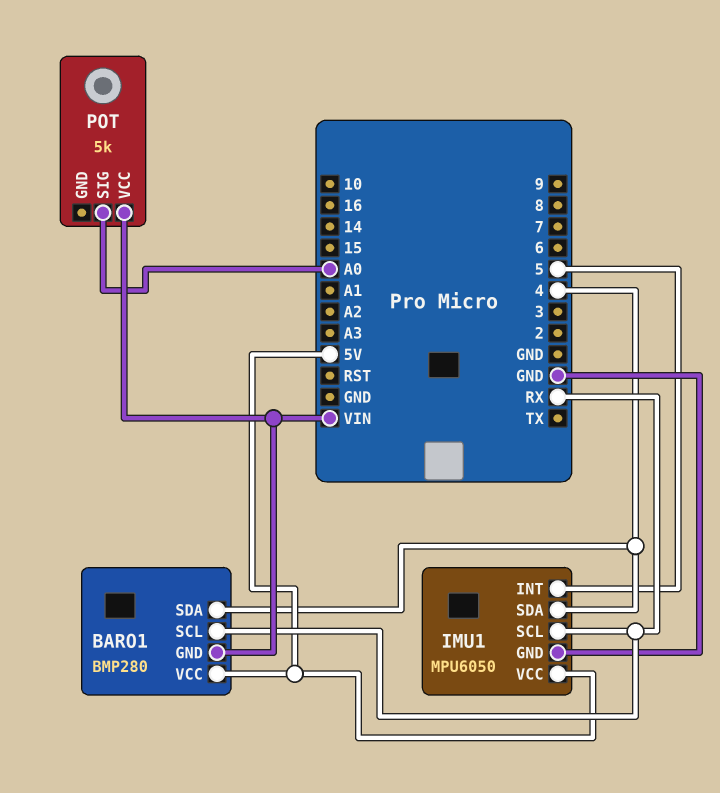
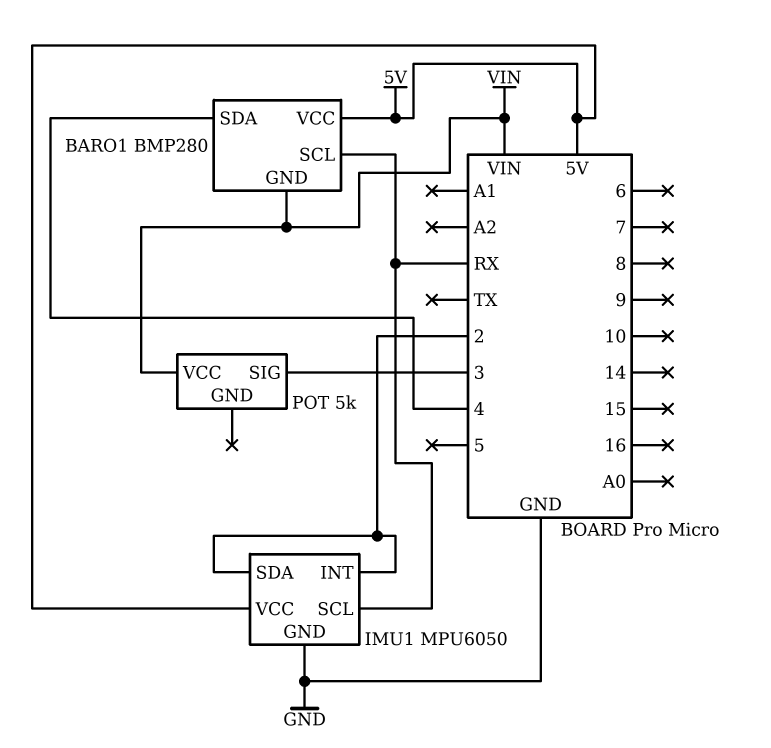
IMU1 pin INT: 5 -> 2
IMU1 pin SDA: 4 -> 2
POT pin SIG: A0 -> 3

